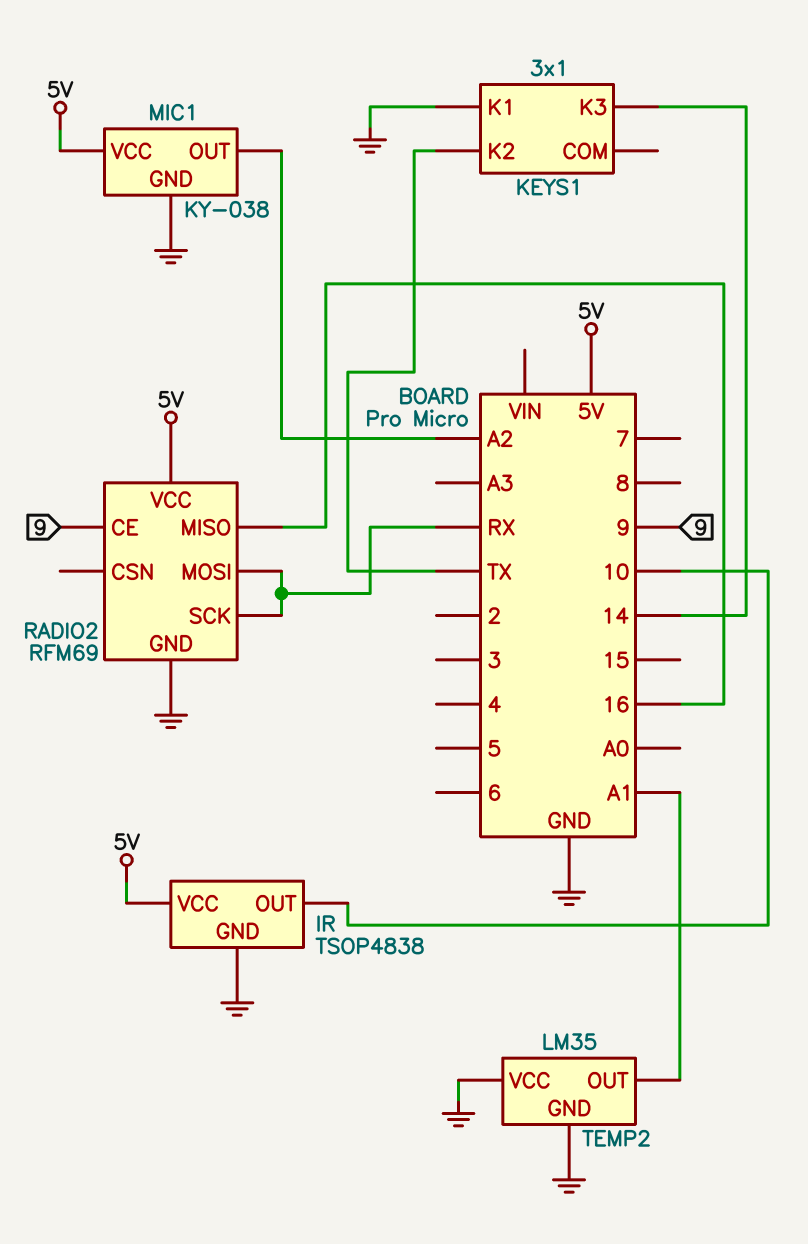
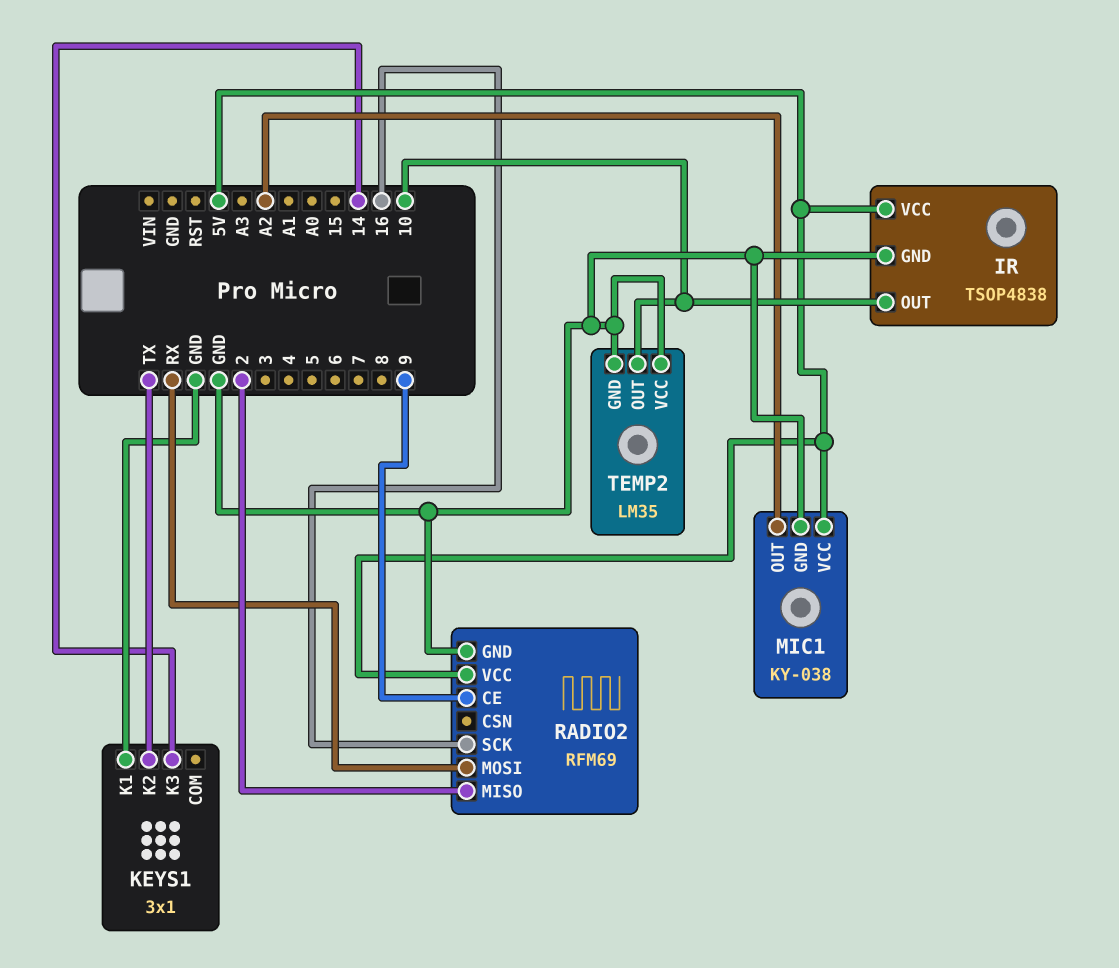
RADIO2 pin MISO: 16 -> 2
RADIO2 pin SCK: RX -> 16
TEMP2 pin OUT: A1 -> 10

